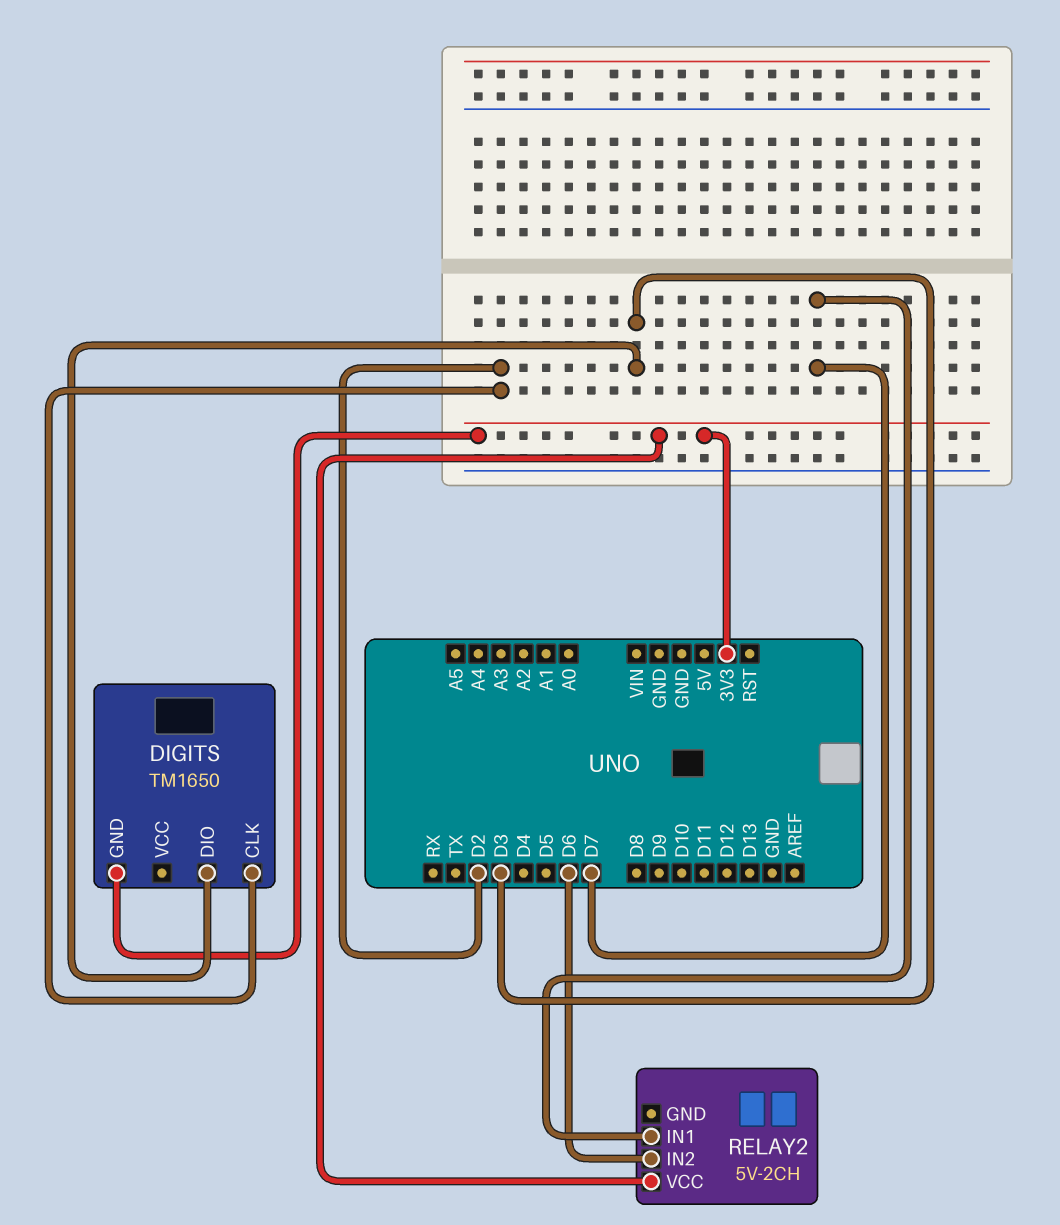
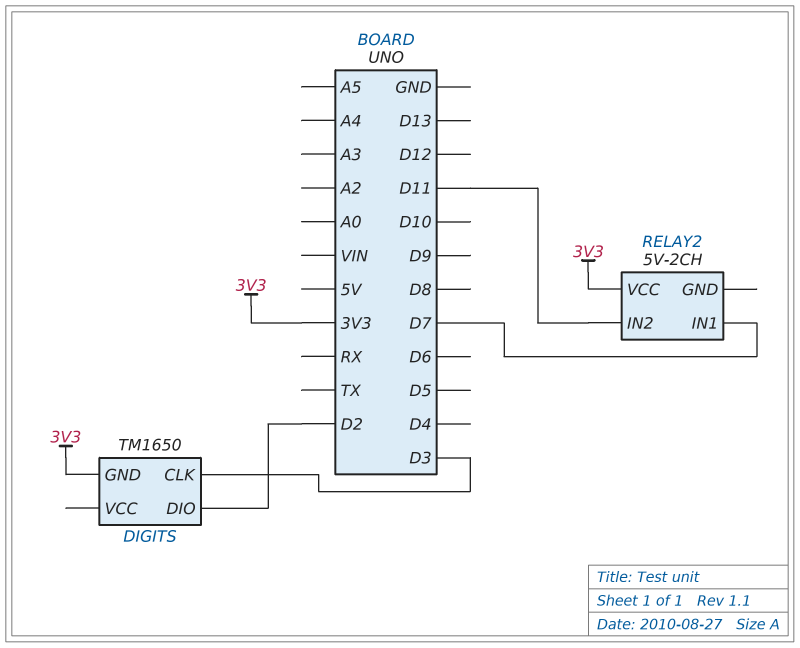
DIGITS pin CLK: D2 -> D3
DIGITS pin DIO: D3 -> D2
RELAY2 pin IN2: D6 -> D11

